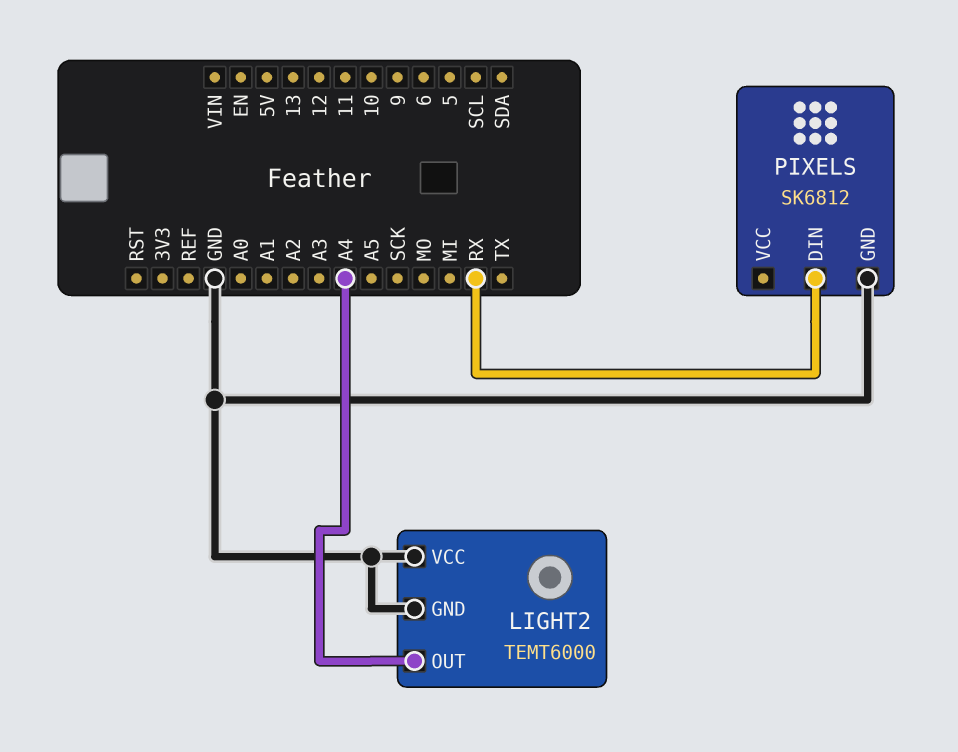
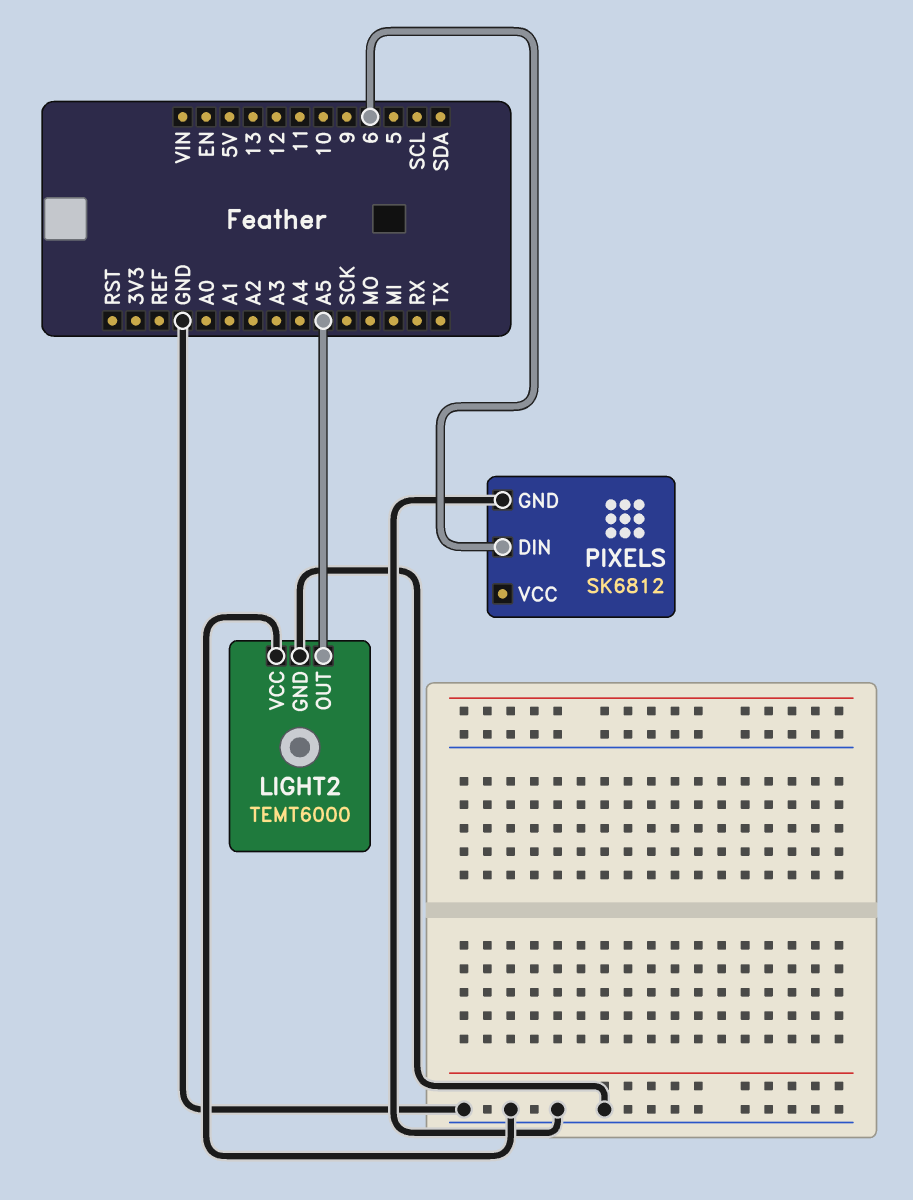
LIGHT2 pin OUT: A4 -> A5
PIXELS pin DIN: RX -> 6

